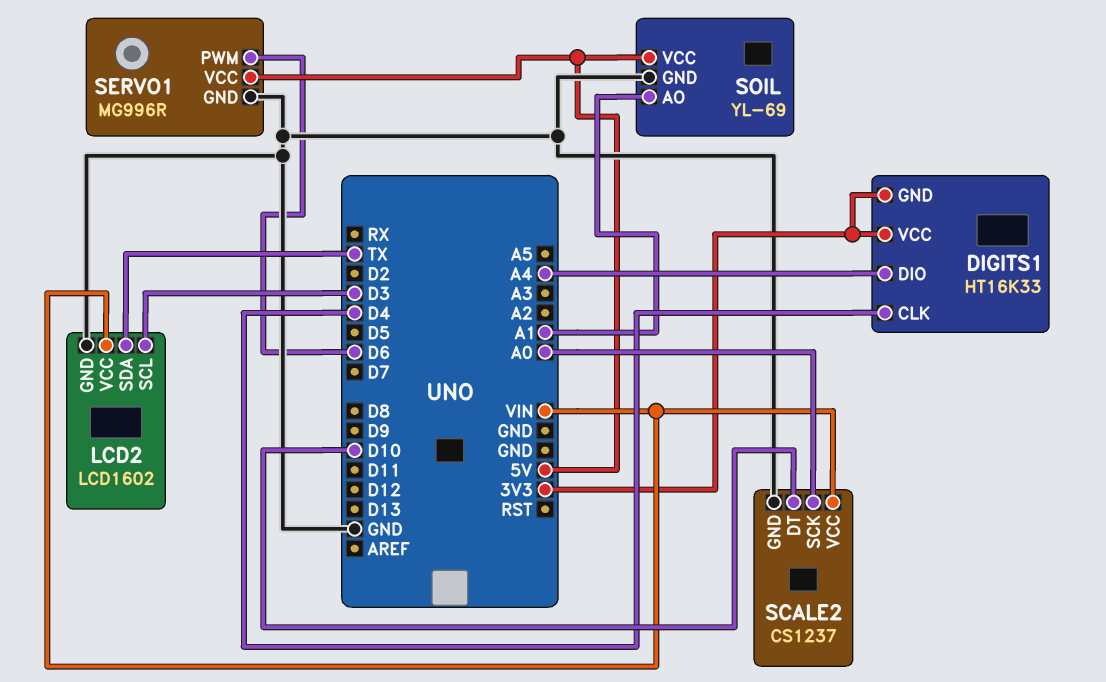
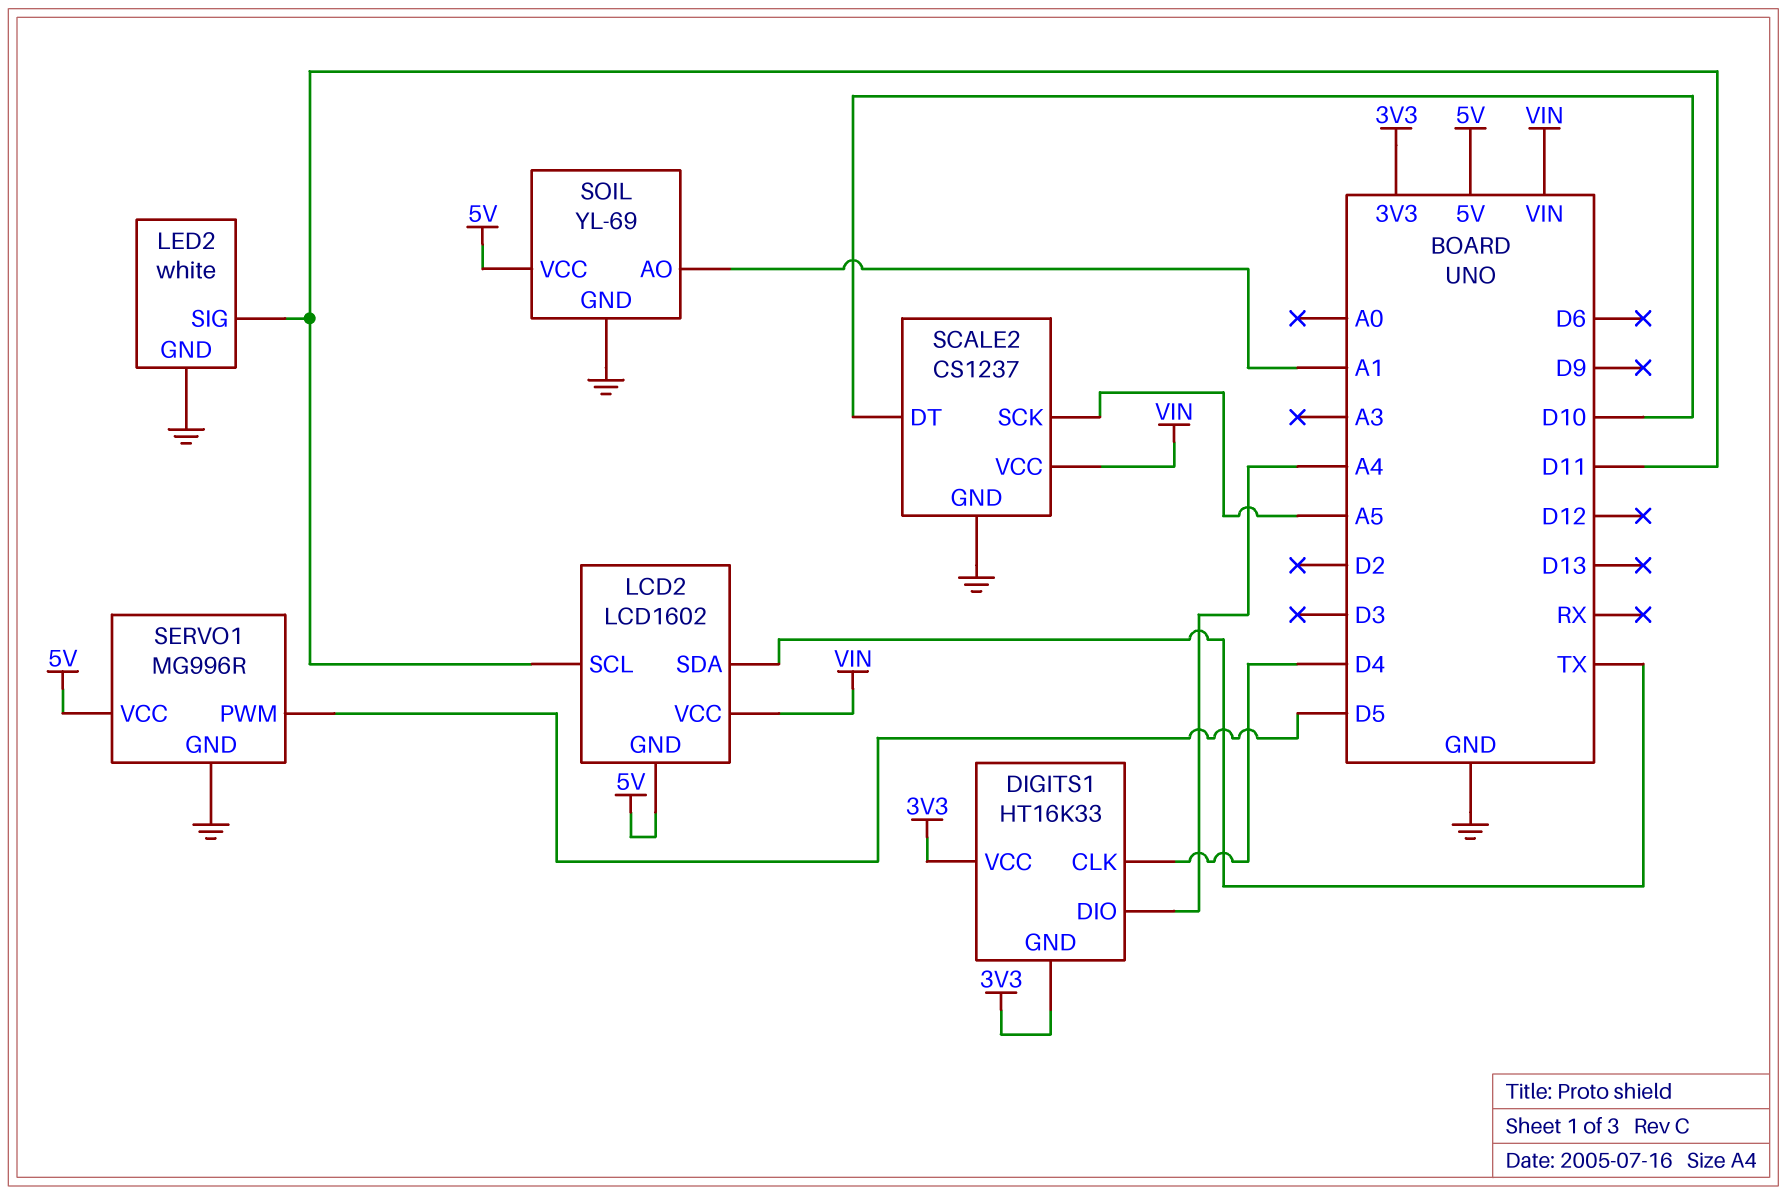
LCD2 pin GND: GND -> 5V
LCD2 pin SCL: D3 -> D11
LED2: none -> white
LED2 pin GND: none -> GND
LED2 pin SIG: none -> D11
SCALE2 pin SCK: A0 -> A5
SERVO1 pin PWM: D6 -> D5

